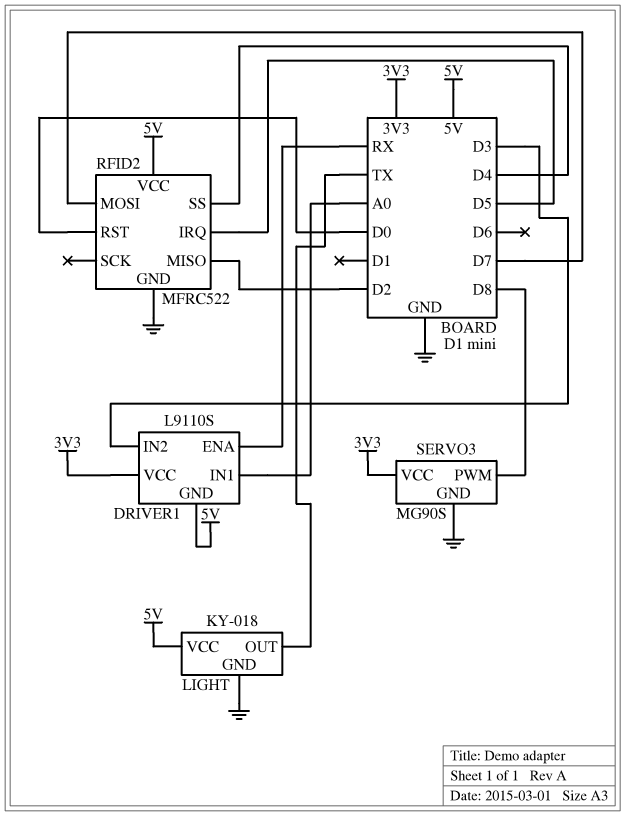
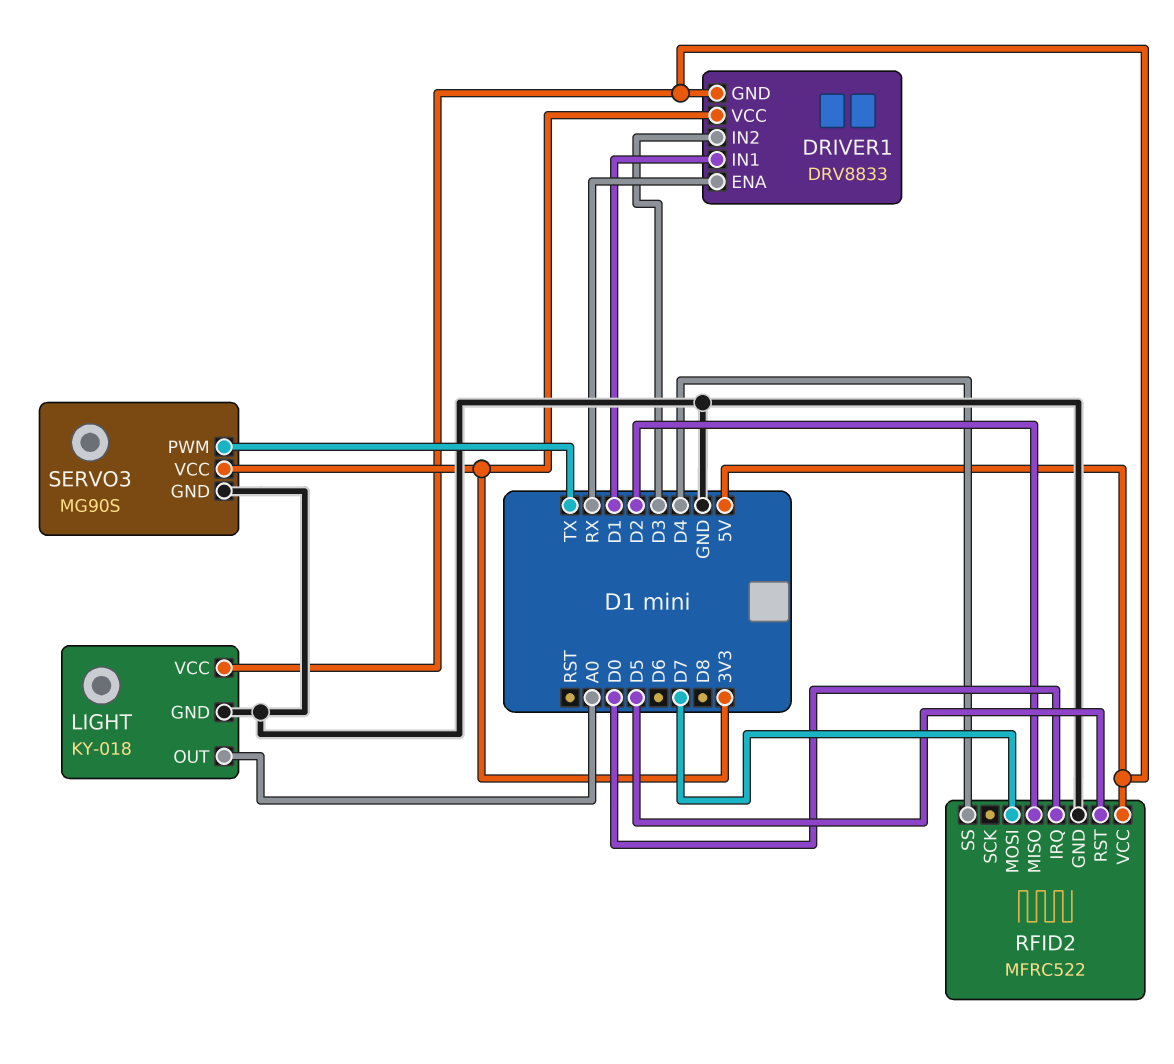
DRIVER1: L9110S -> DRV8833
DRIVER1 pin IN1: A0 -> D1
LIGHT pin OUT: TX -> A0
RFID2 pin IRQ: D5 -> D0
RFID2 pin RST: D0 -> D5
SERVO3 pin PWM: D8 -> TX

